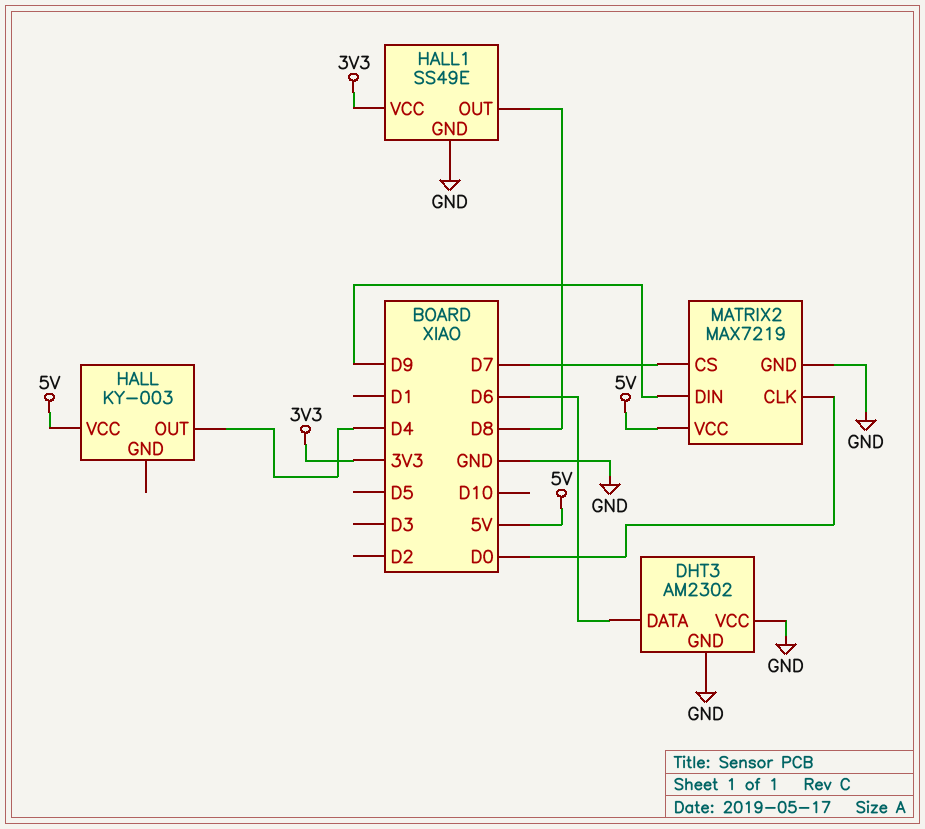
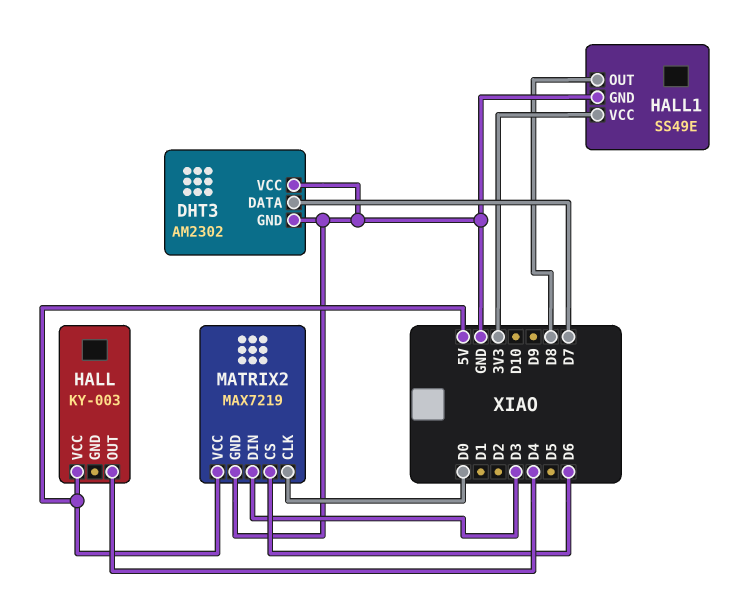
DHT3 pin DATA: D6 -> D7
MATRIX2 pin CS: D7 -> D6
MATRIX2 pin DIN: D9 -> D3

